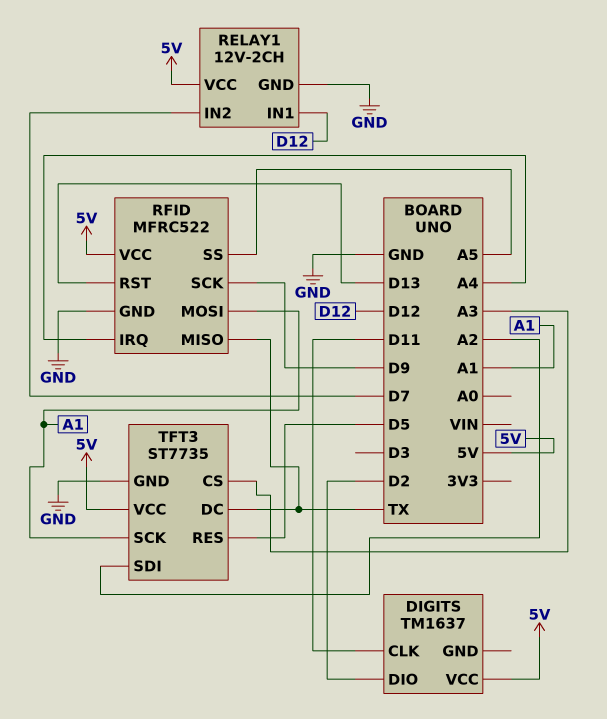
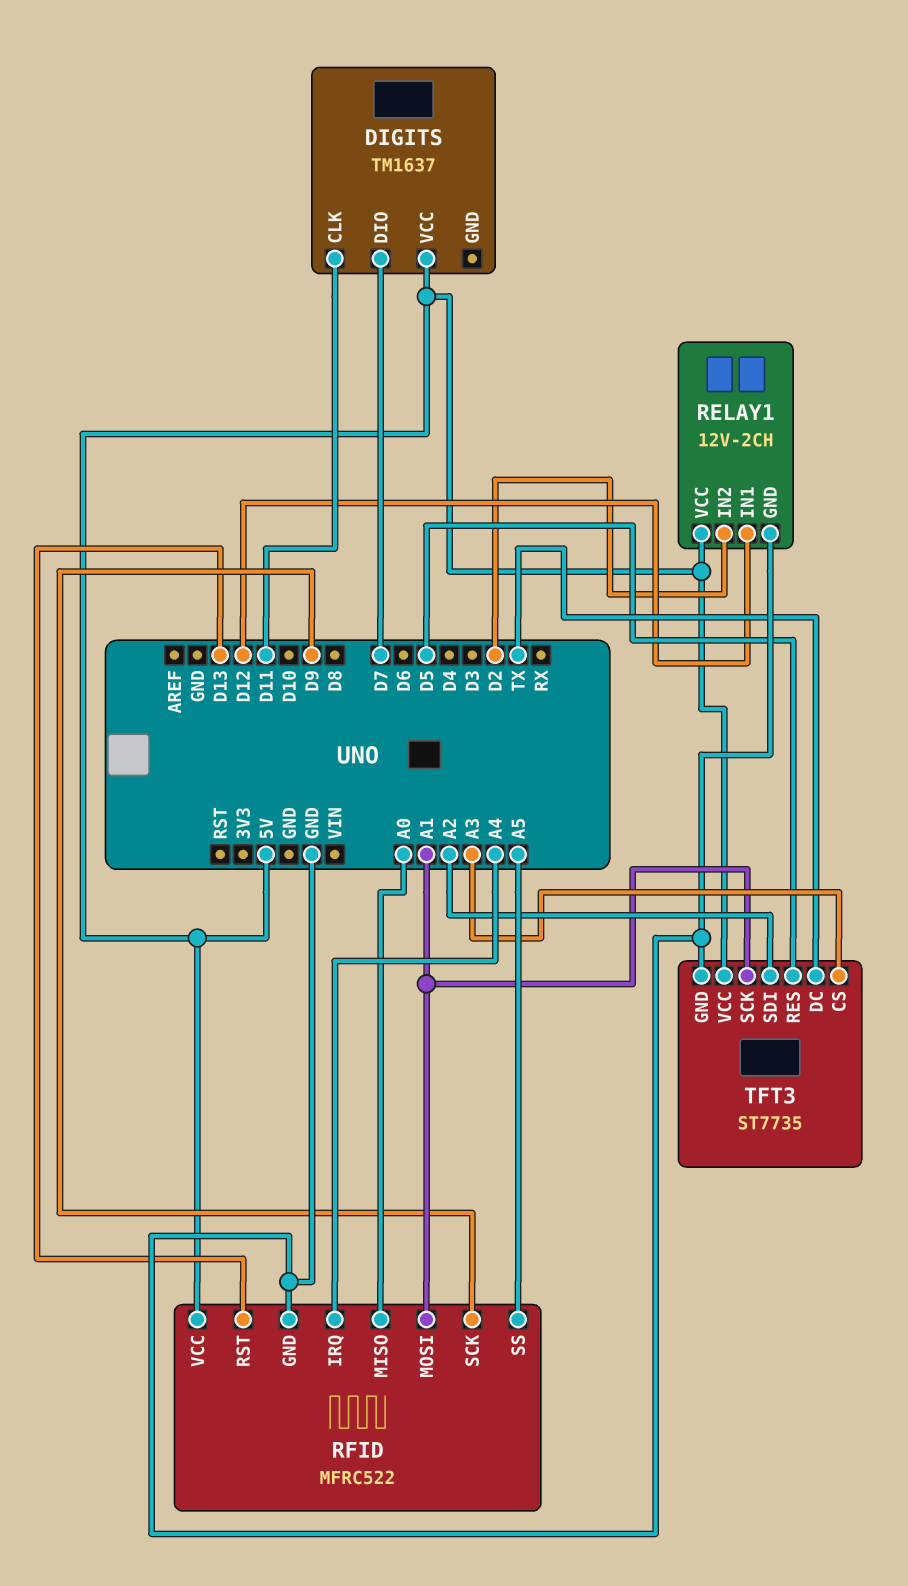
DIGITS pin DIO: D2 -> D7
RELAY1 pin IN2: D7 -> D2
RFID pin MISO: TX -> A0

